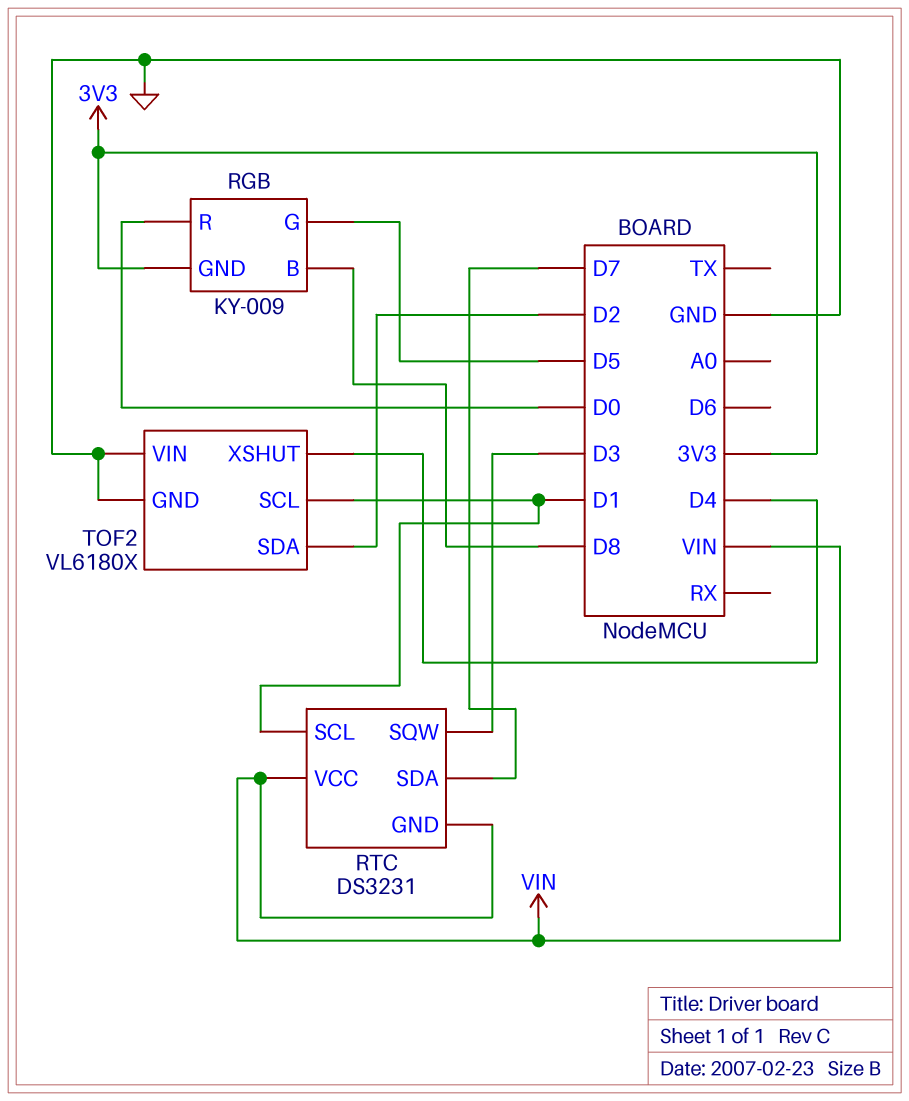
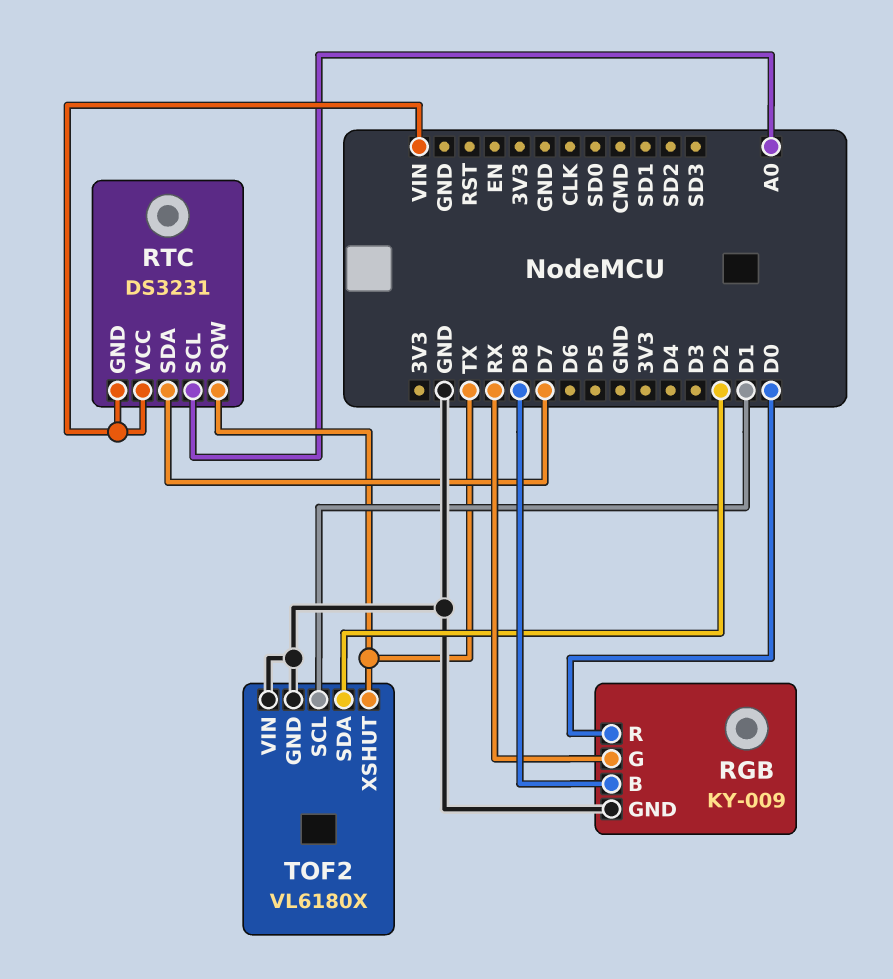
RGB pin G: D5 -> RX
RGB pin GND: 3V3 -> GND
RTC pin SCL: D1 -> A0
RTC pin SQW: D3 -> TX
TOF2 pin XSHUT: D4 -> TX

